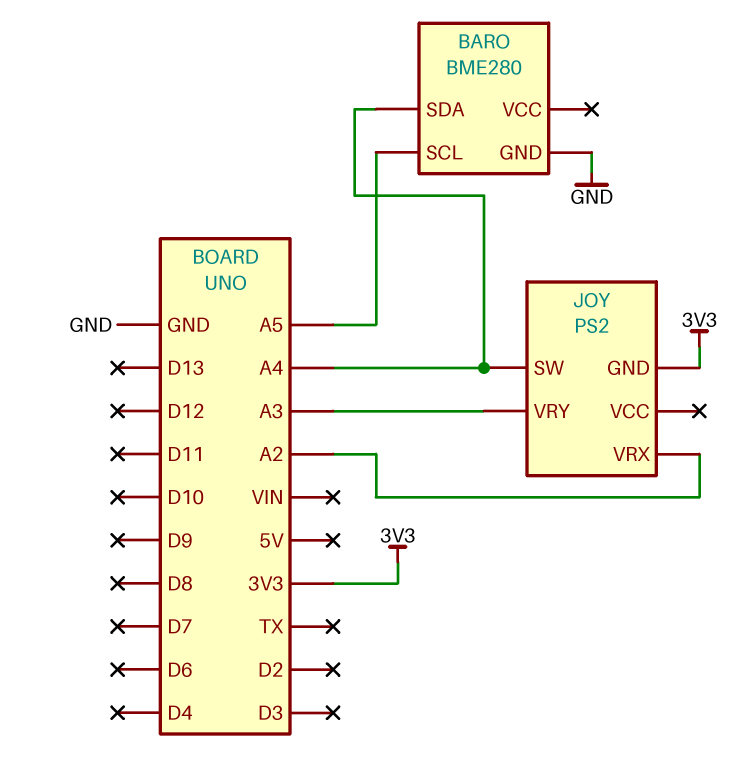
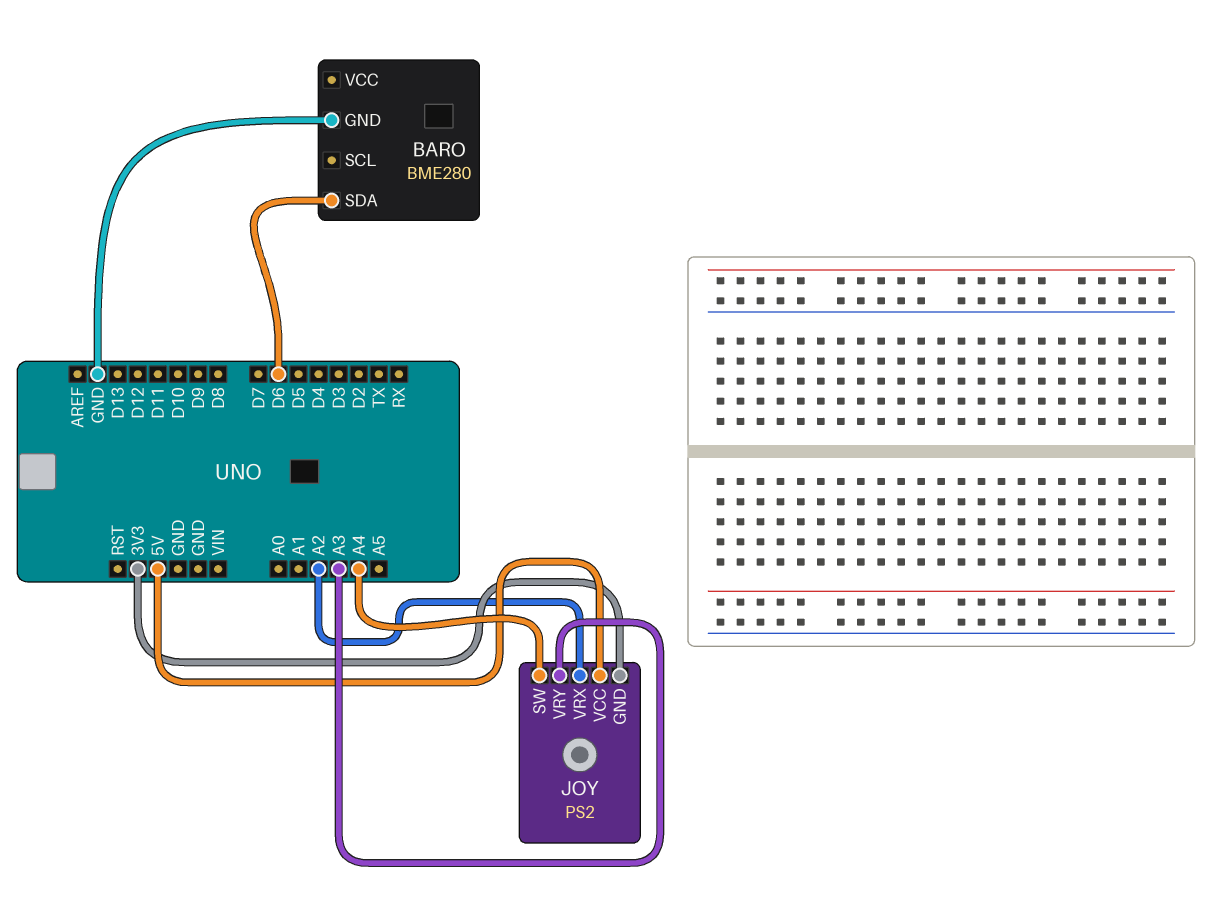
BARO pin SCL: A5 -> none
BARO pin SDA: A4 -> D6
JOY pin VCC: none -> 5V

